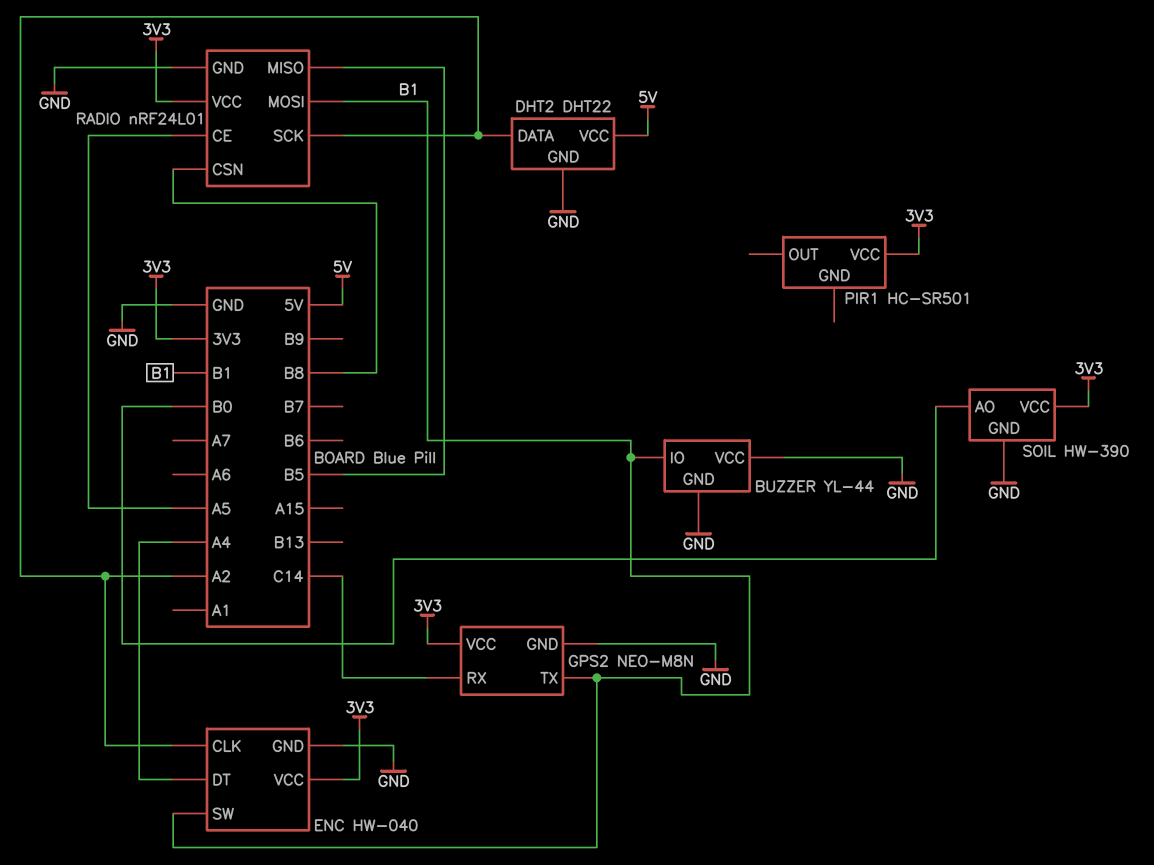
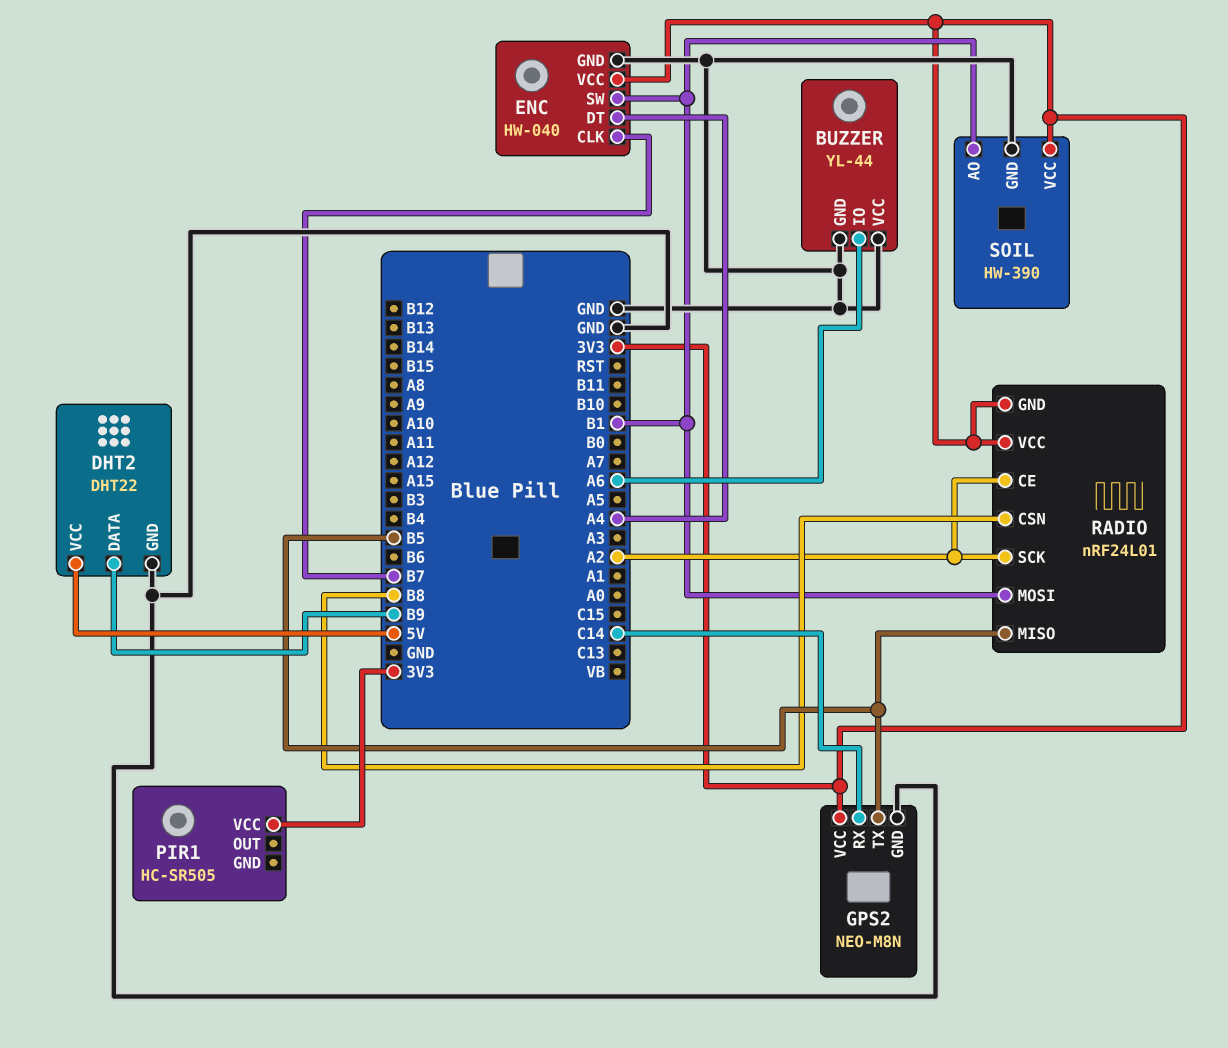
BUZZER pin IO: B1 -> A6
DHT2 pin DATA: A2 -> B9
ENC pin CLK: A2 -> B7
GPS2 pin TX: B1 -> B5
PIR1: HC-SR501 -> HC-SR505
RADIO pin CE: A5 -> A2
RADIO pin GND: GND -> 3V3
SOIL pin AO: B0 -> B1

